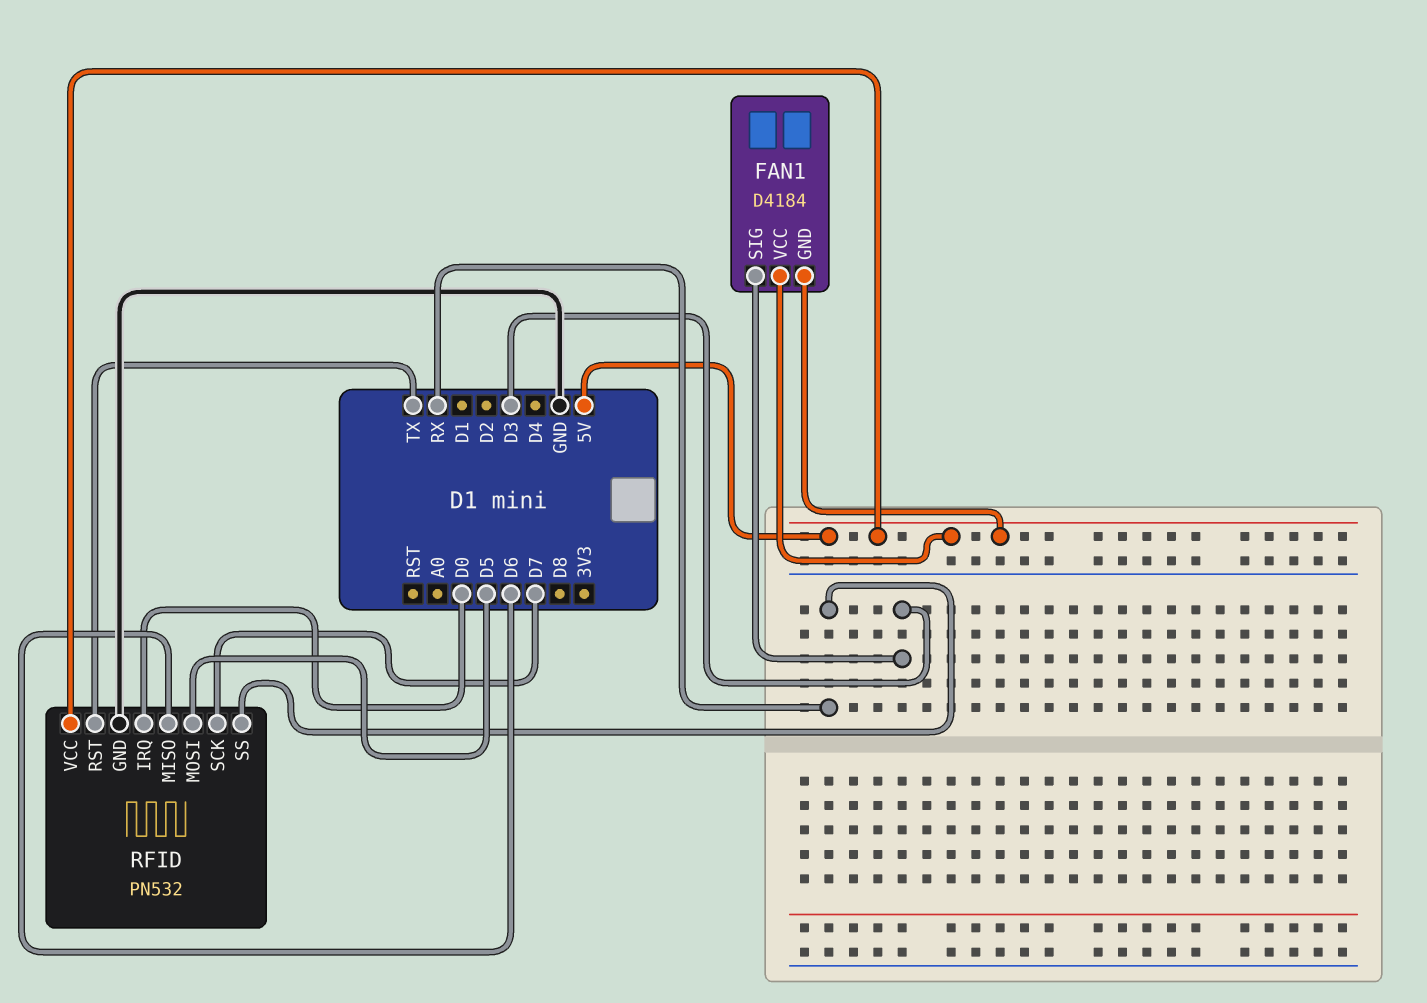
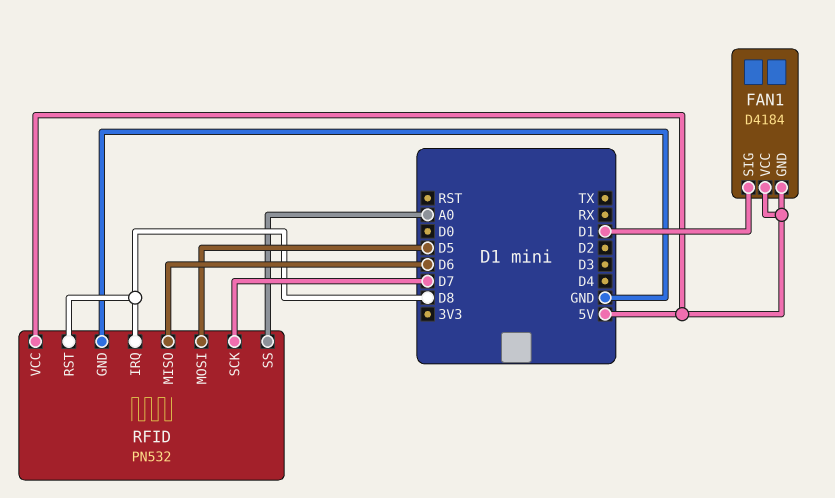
FAN1 pin SIG: D3 -> D1
RFID pin IRQ: D0 -> D8
RFID pin RST: TX -> D8
RFID pin SS: RX -> A0

